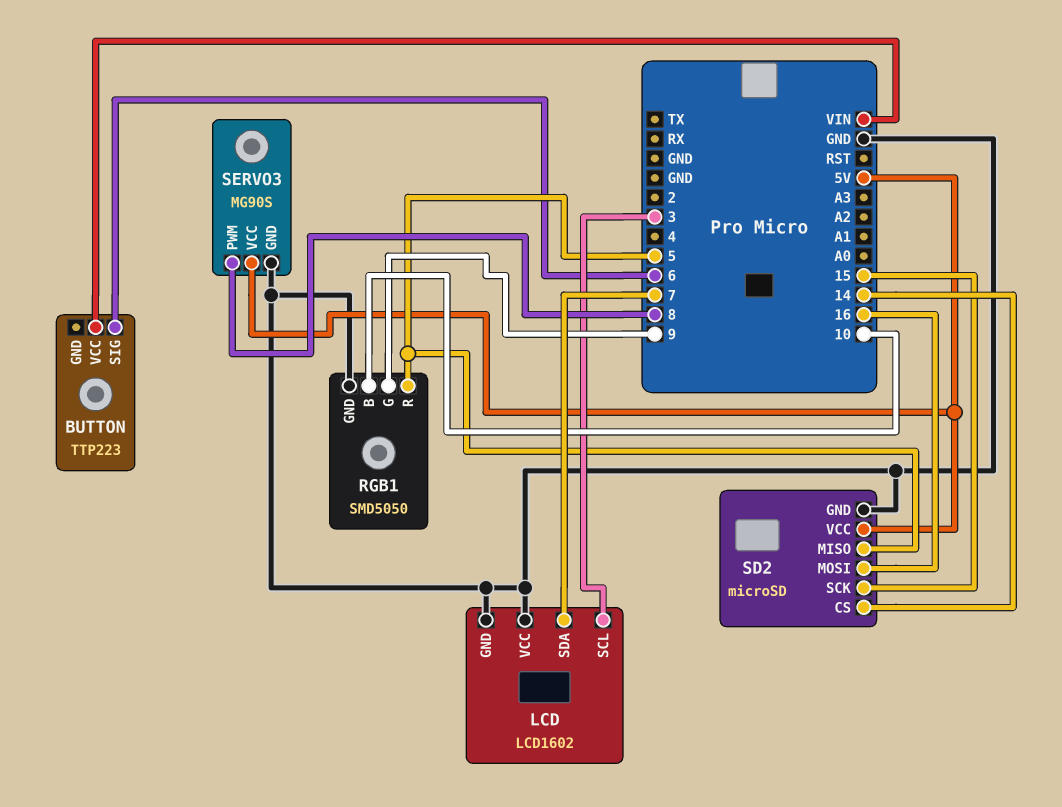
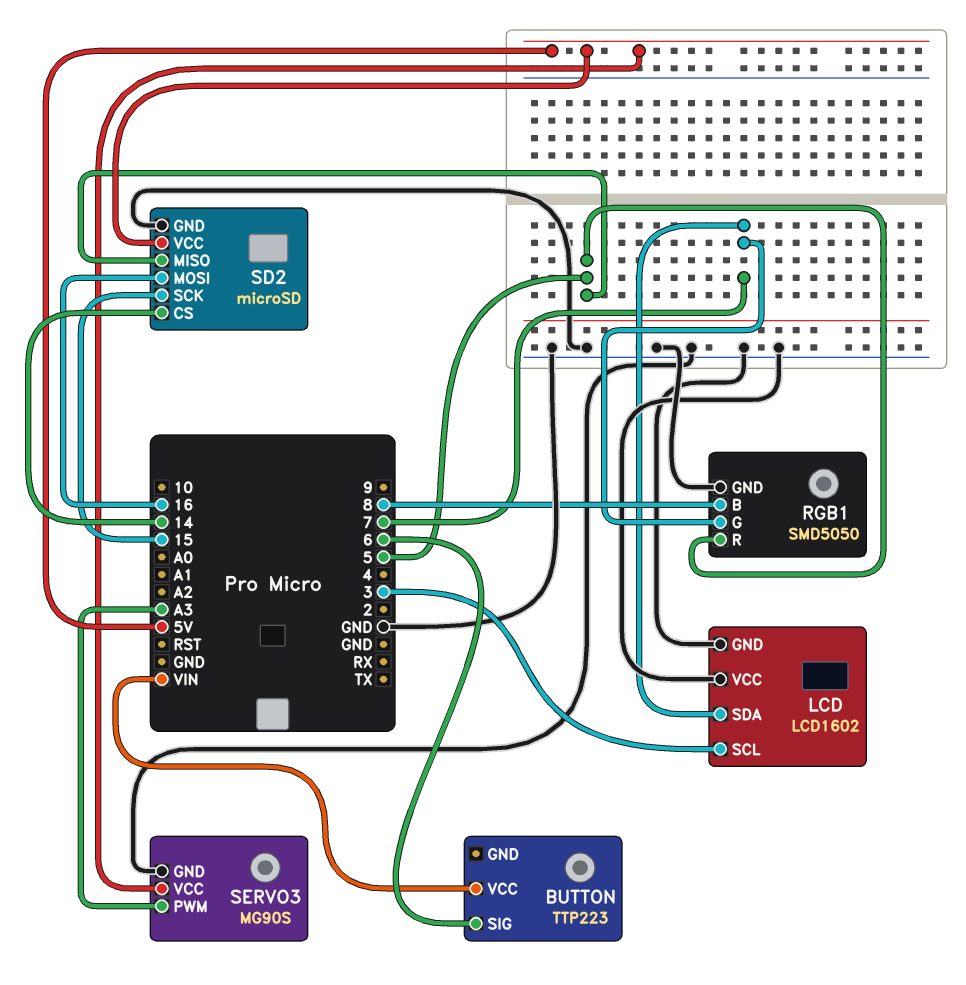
RGB1 pin B: 10 -> 8
RGB1 pin G: 9 -> 7
SERVO3 pin PWM: 8 -> A3

